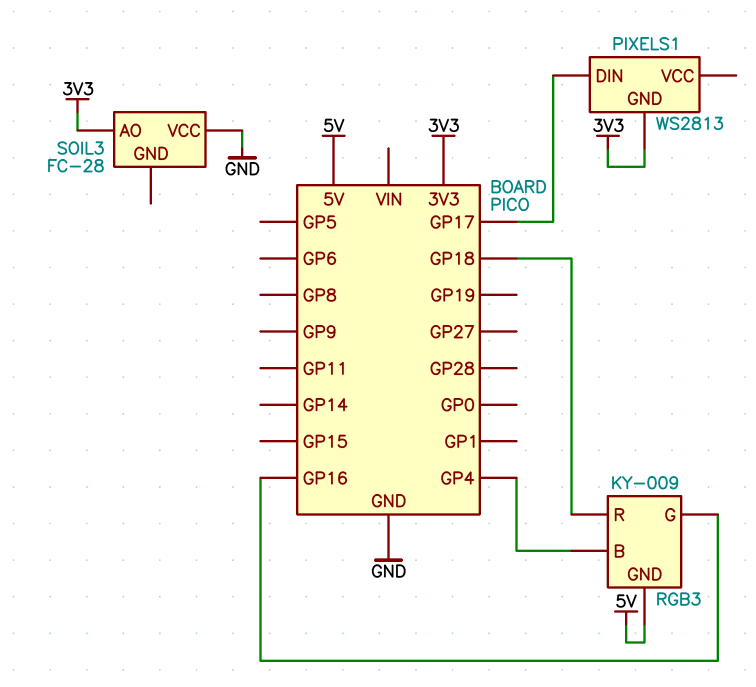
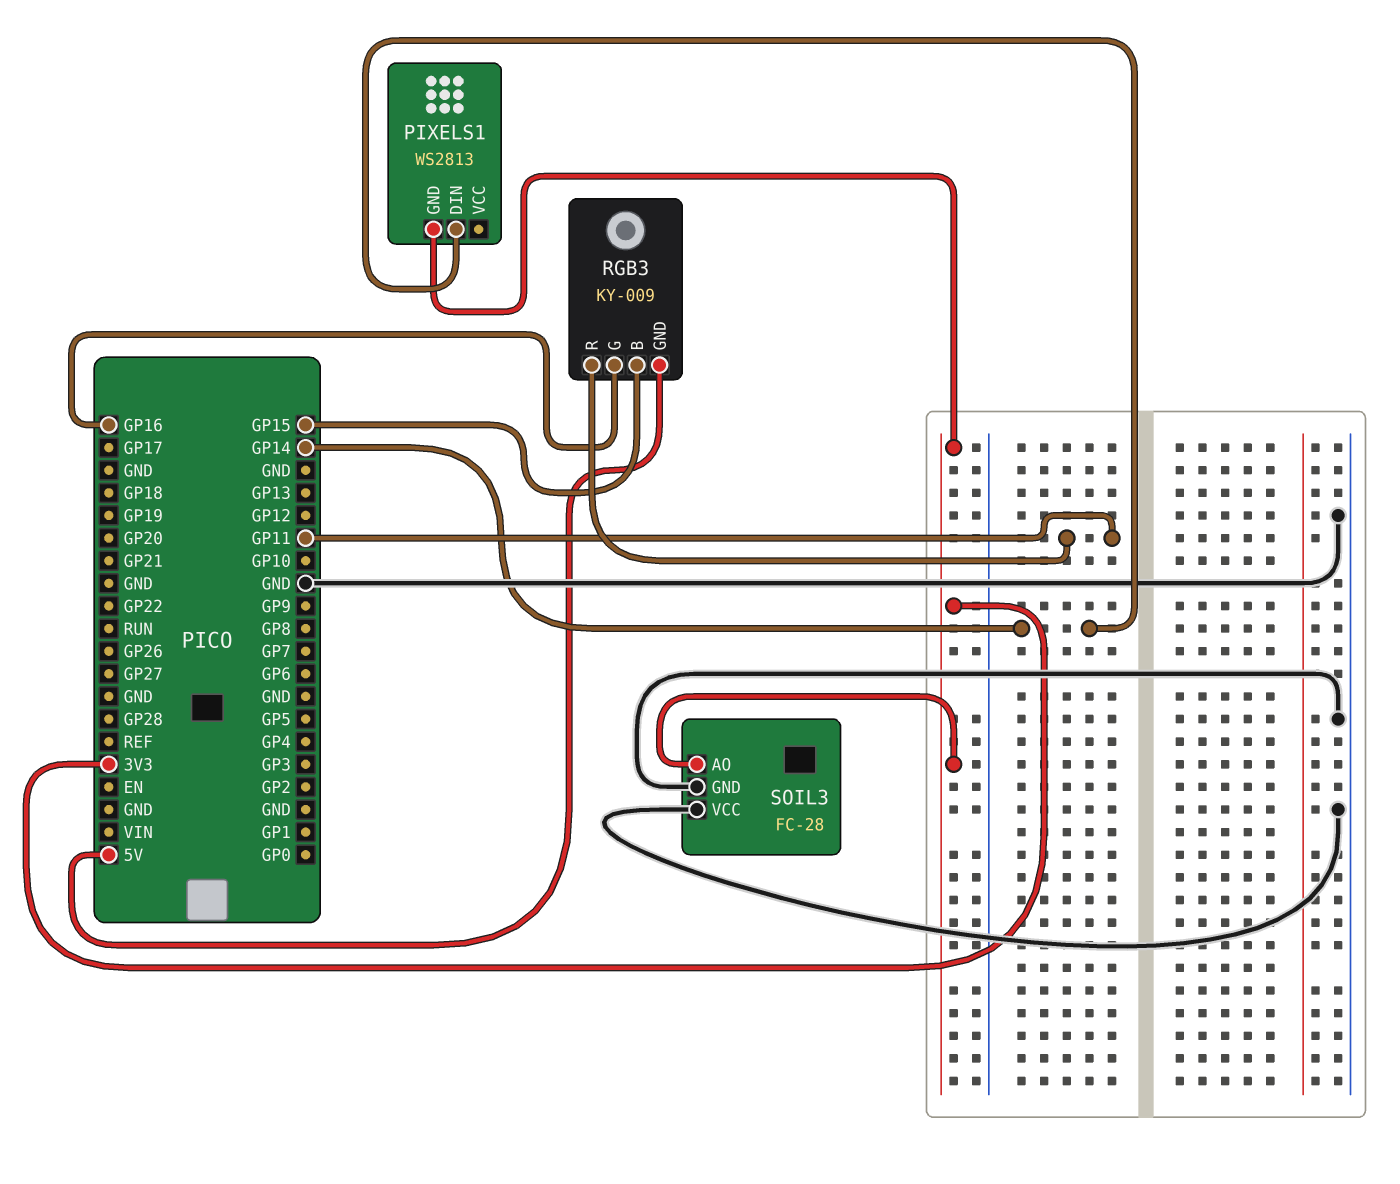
PIXELS1 pin DIN: GP17 -> GP14
RGB3 pin B: GP4 -> GP15
RGB3 pin R: GP18 -> GP11
SOIL3 pin GND: none -> GND

